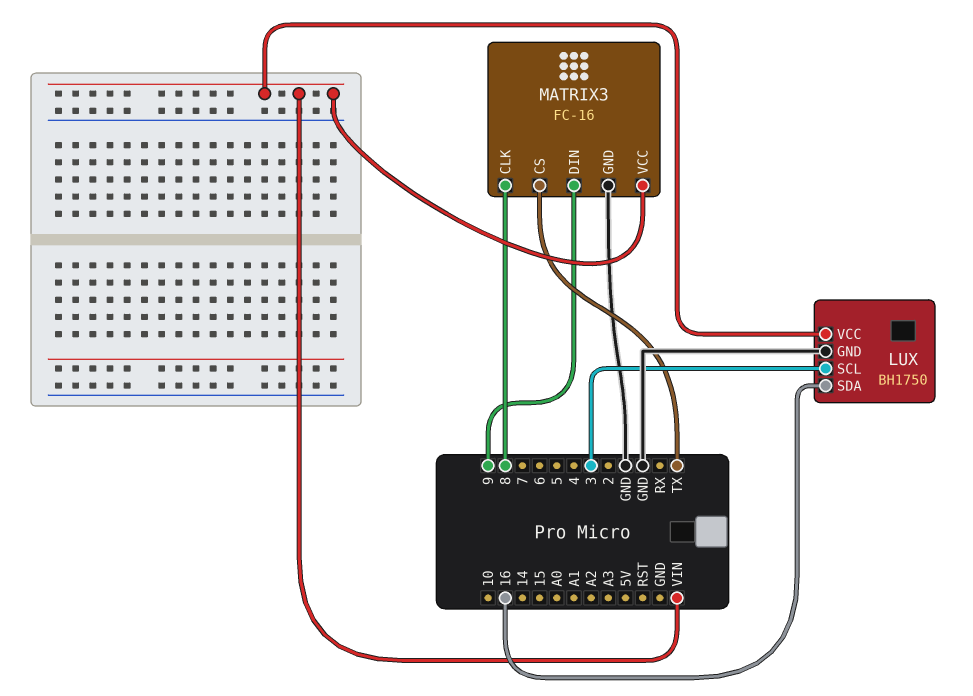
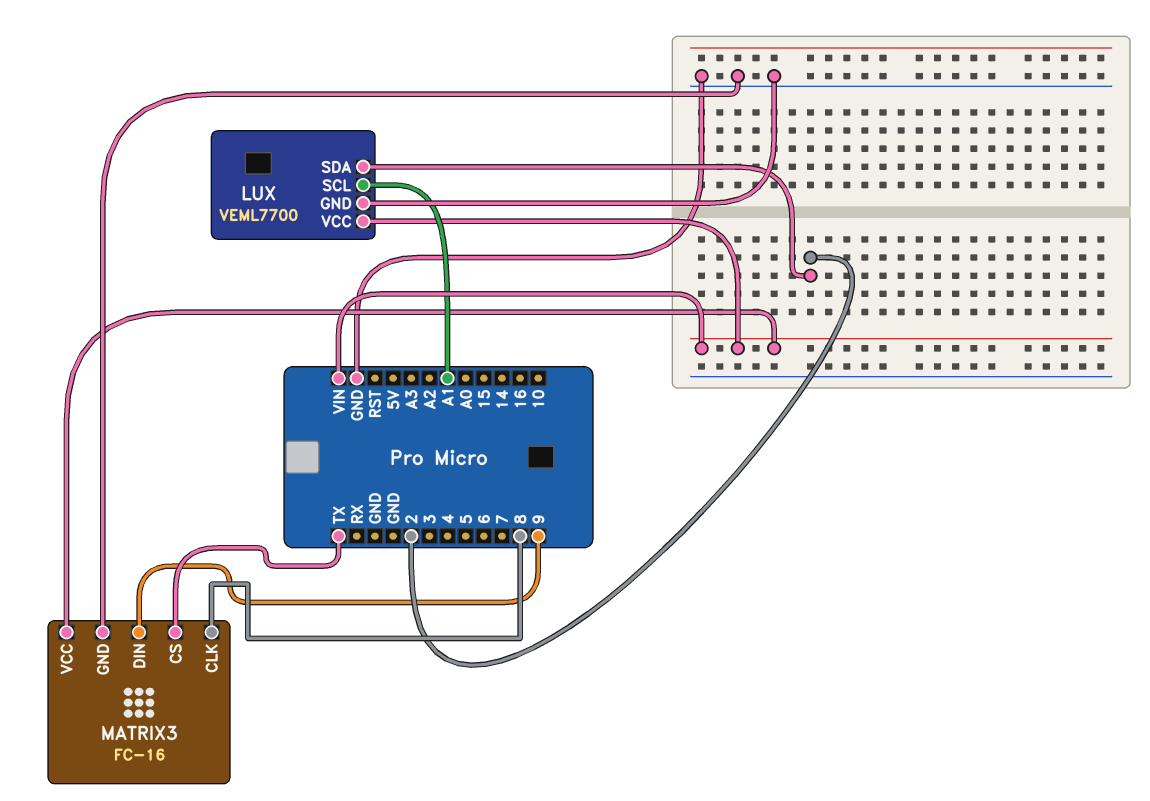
LUX: BH1750 -> VEML7700
LUX pin SCL: 3 -> A1
LUX pin SDA: 16 -> 2

